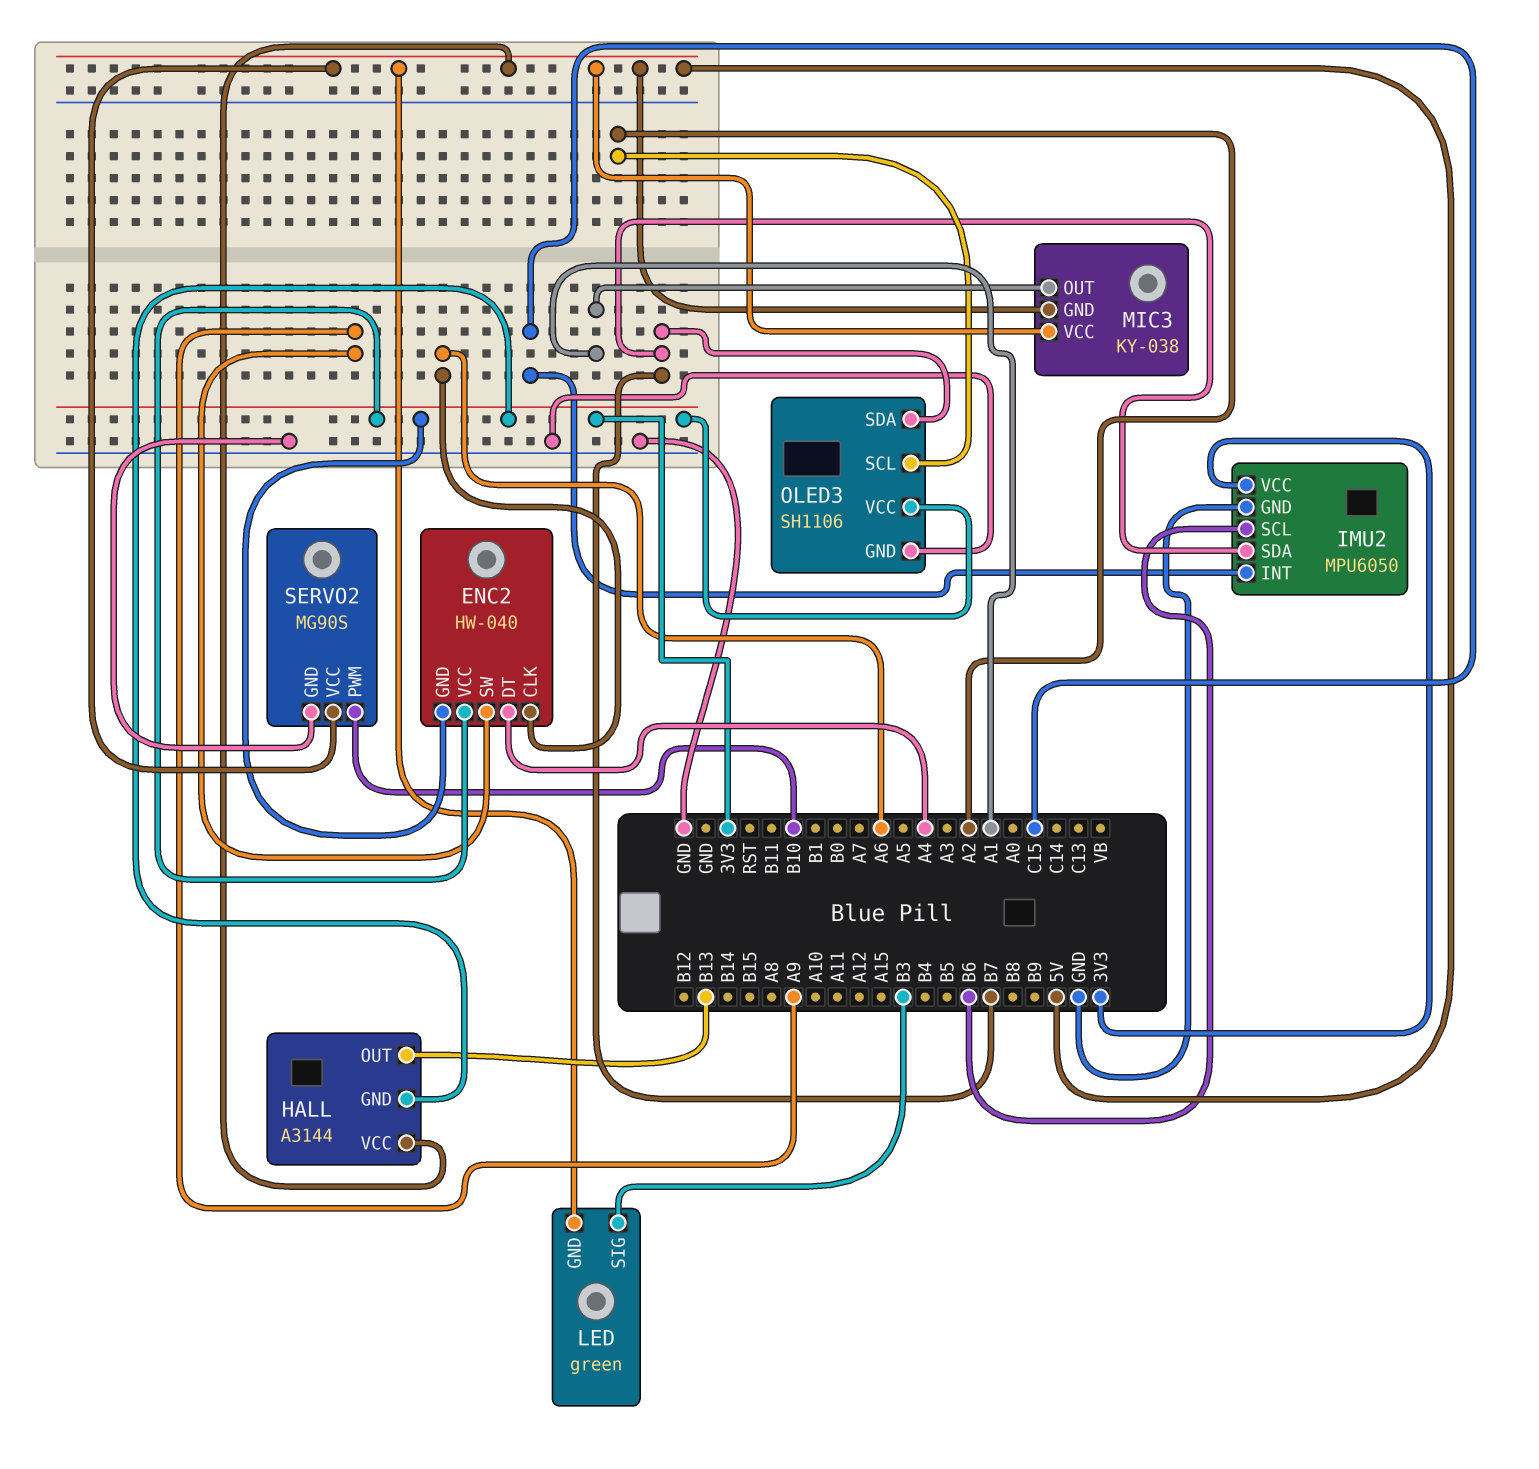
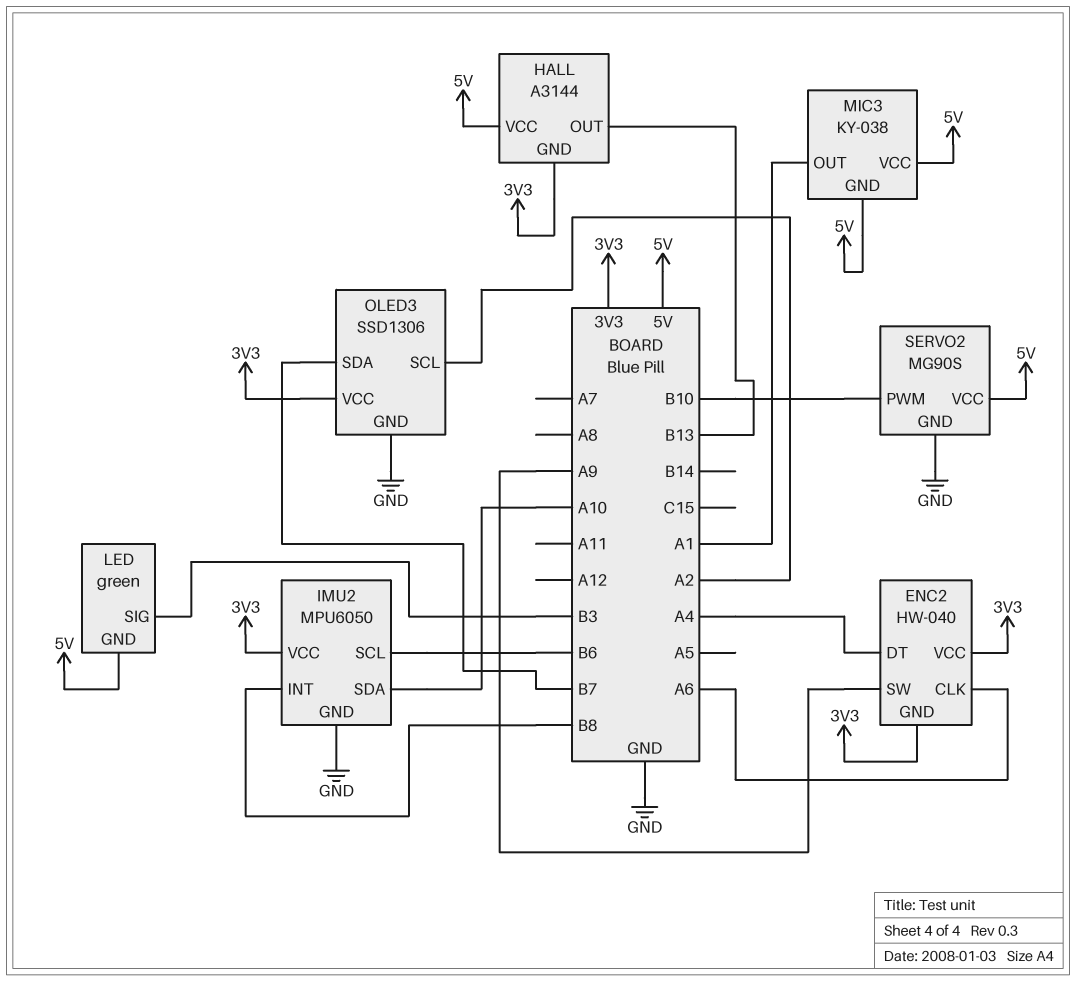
IMU2 pin INT: C15 -> B8
IMU2 pin SDA: B7 -> A10
OLED3: SH1106 -> SSD1306

